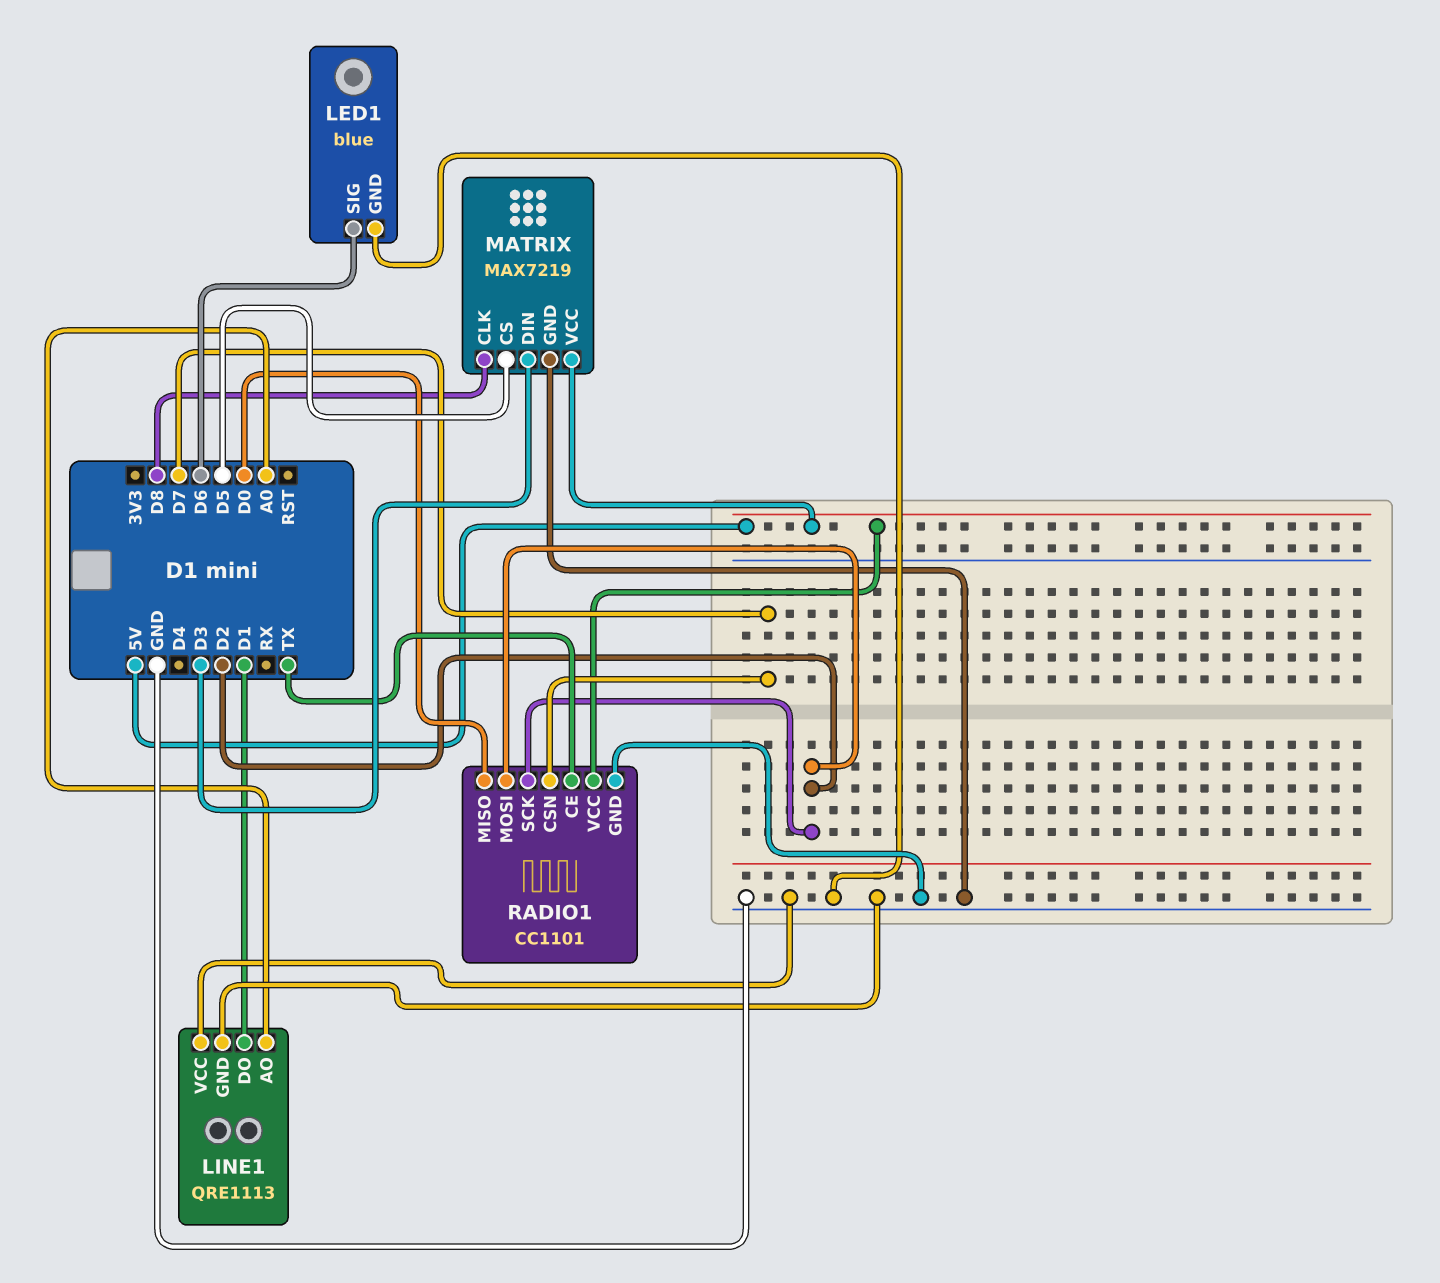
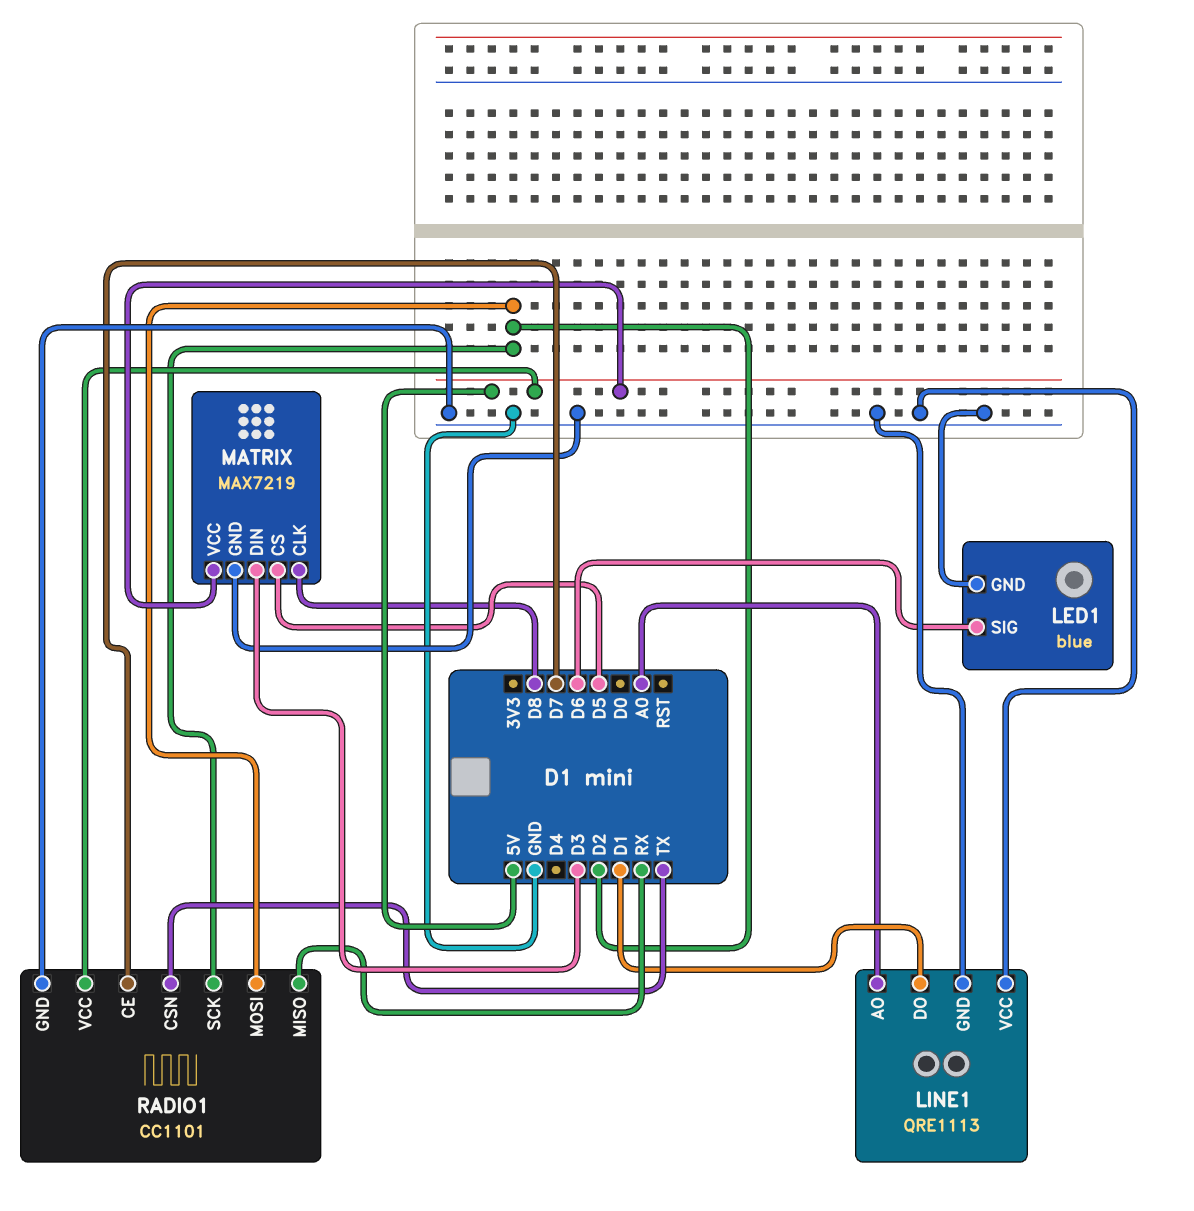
RADIO1 pin CE: TX -> D7
RADIO1 pin CSN: D7 -> TX
RADIO1 pin MISO: D0 -> RX

